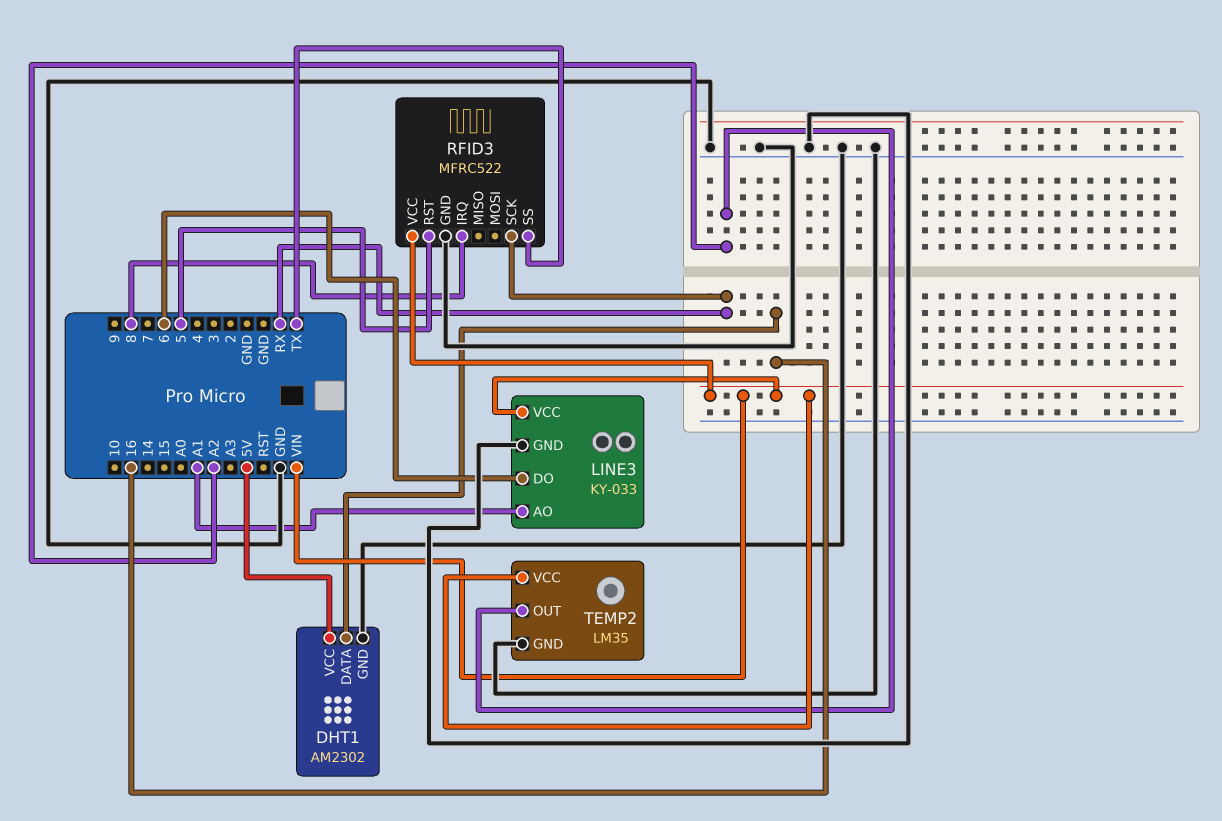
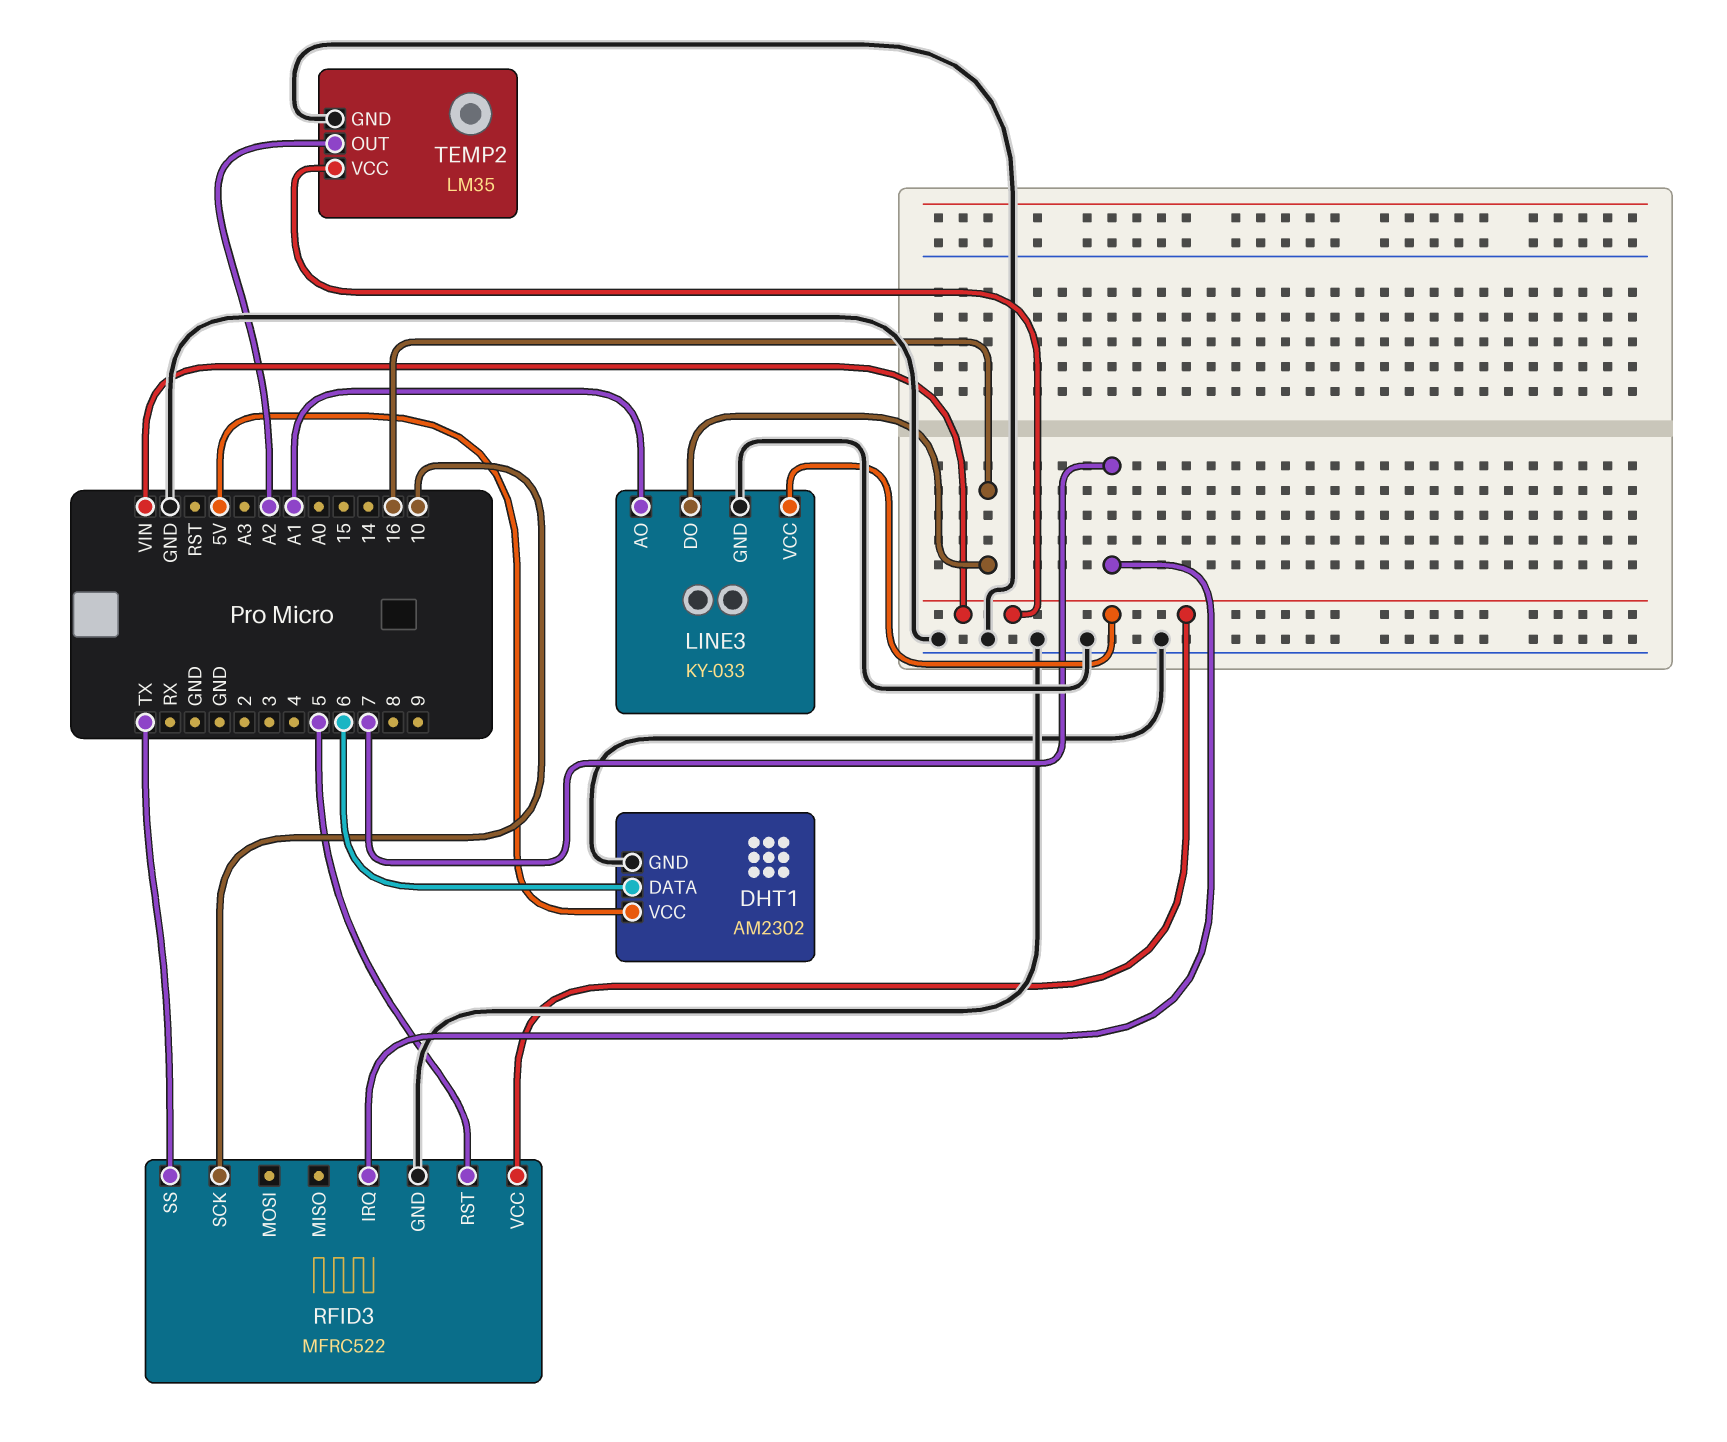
DHT1 pin DATA: 16 -> 6
LINE3 pin DO: 6 -> 16
RFID3 pin IRQ: 8 -> 7
RFID3 pin SCK: RX -> 10

